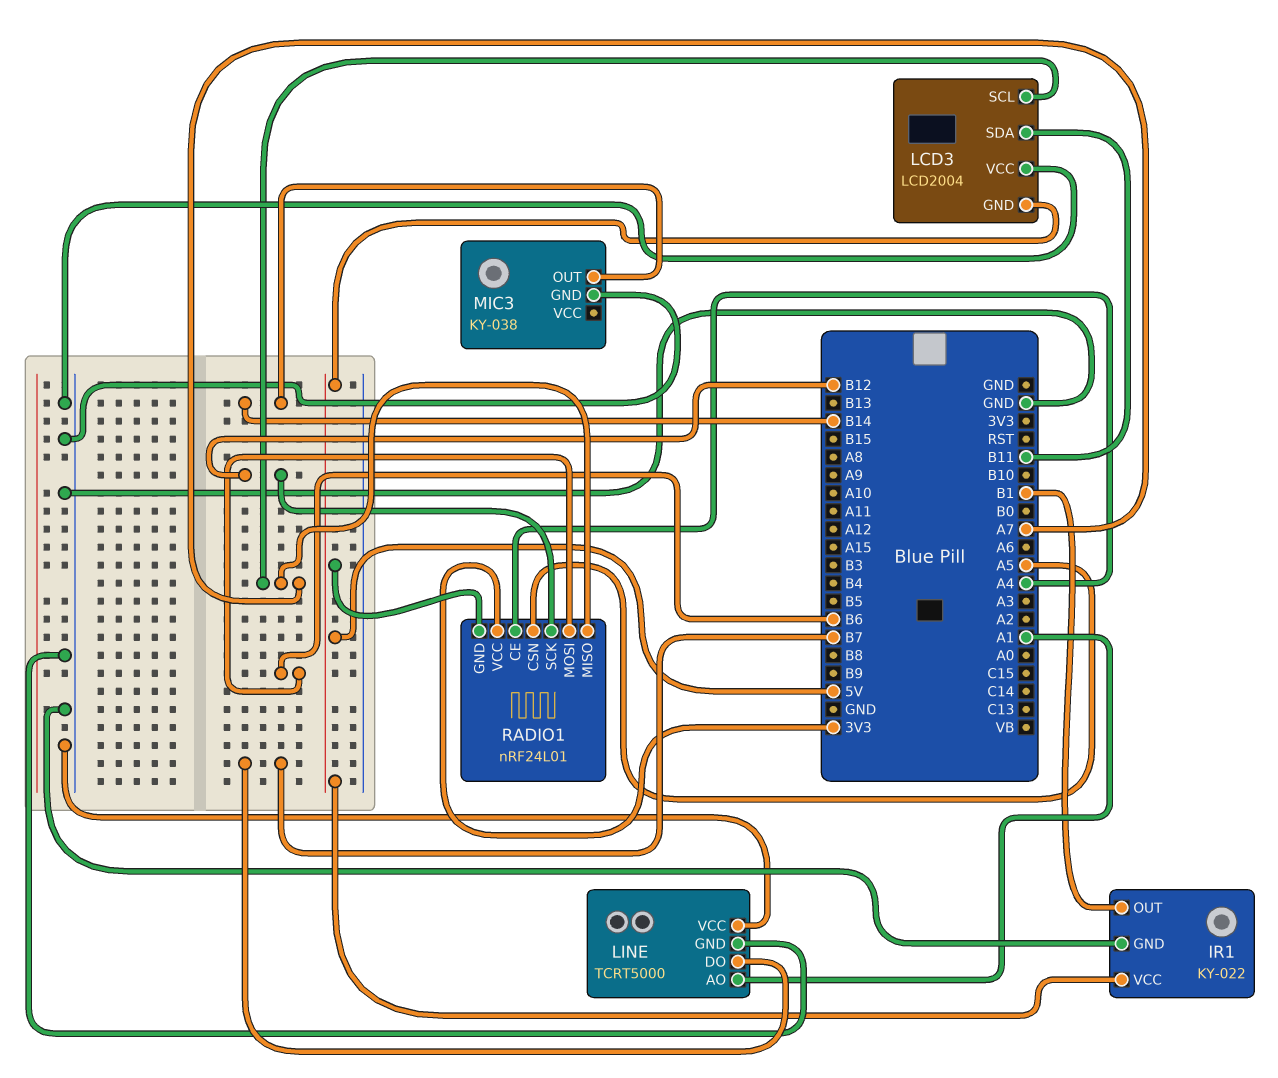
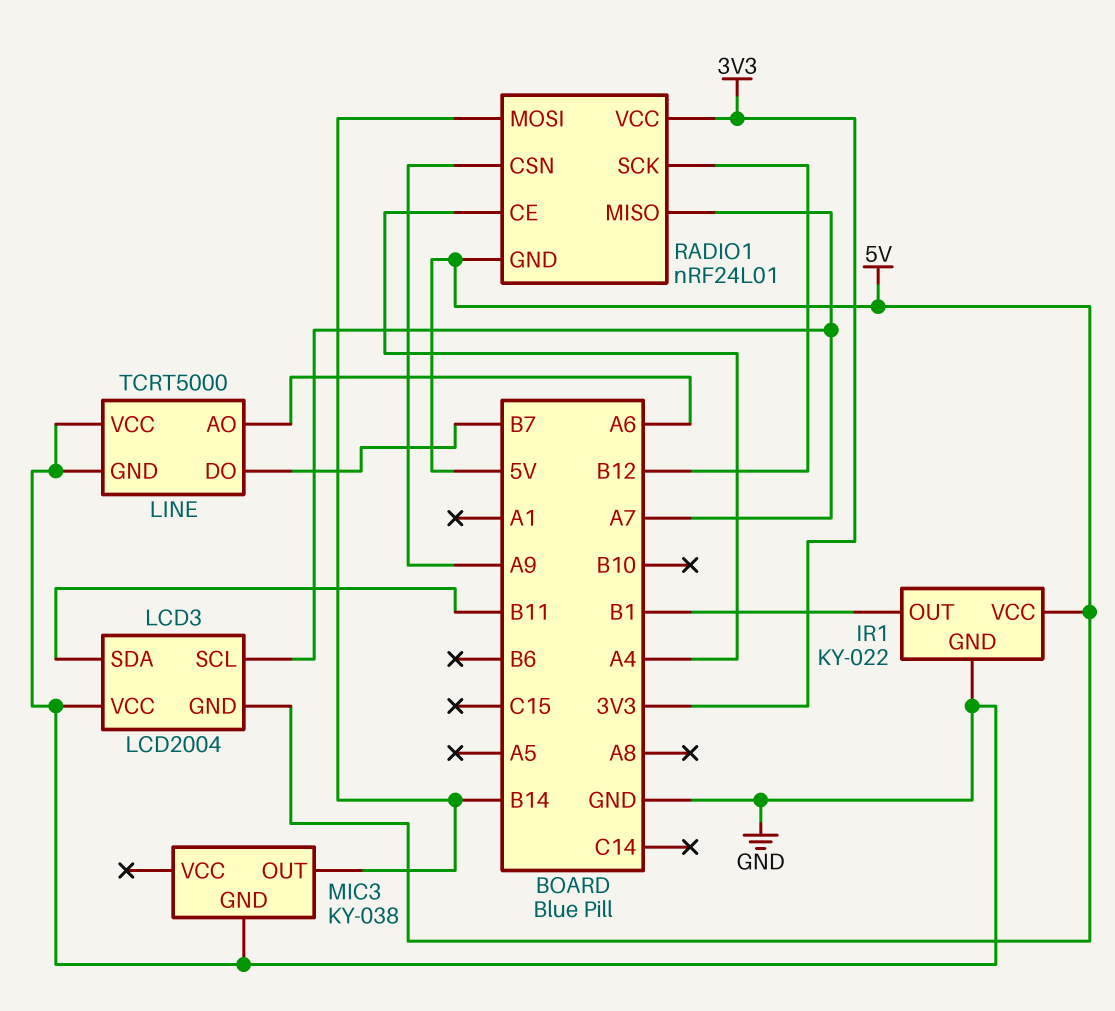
LINE pin AO: A1 -> A6
RADIO1 pin CSN: A5 -> A9
RADIO1 pin MOSI: B6 -> B14

